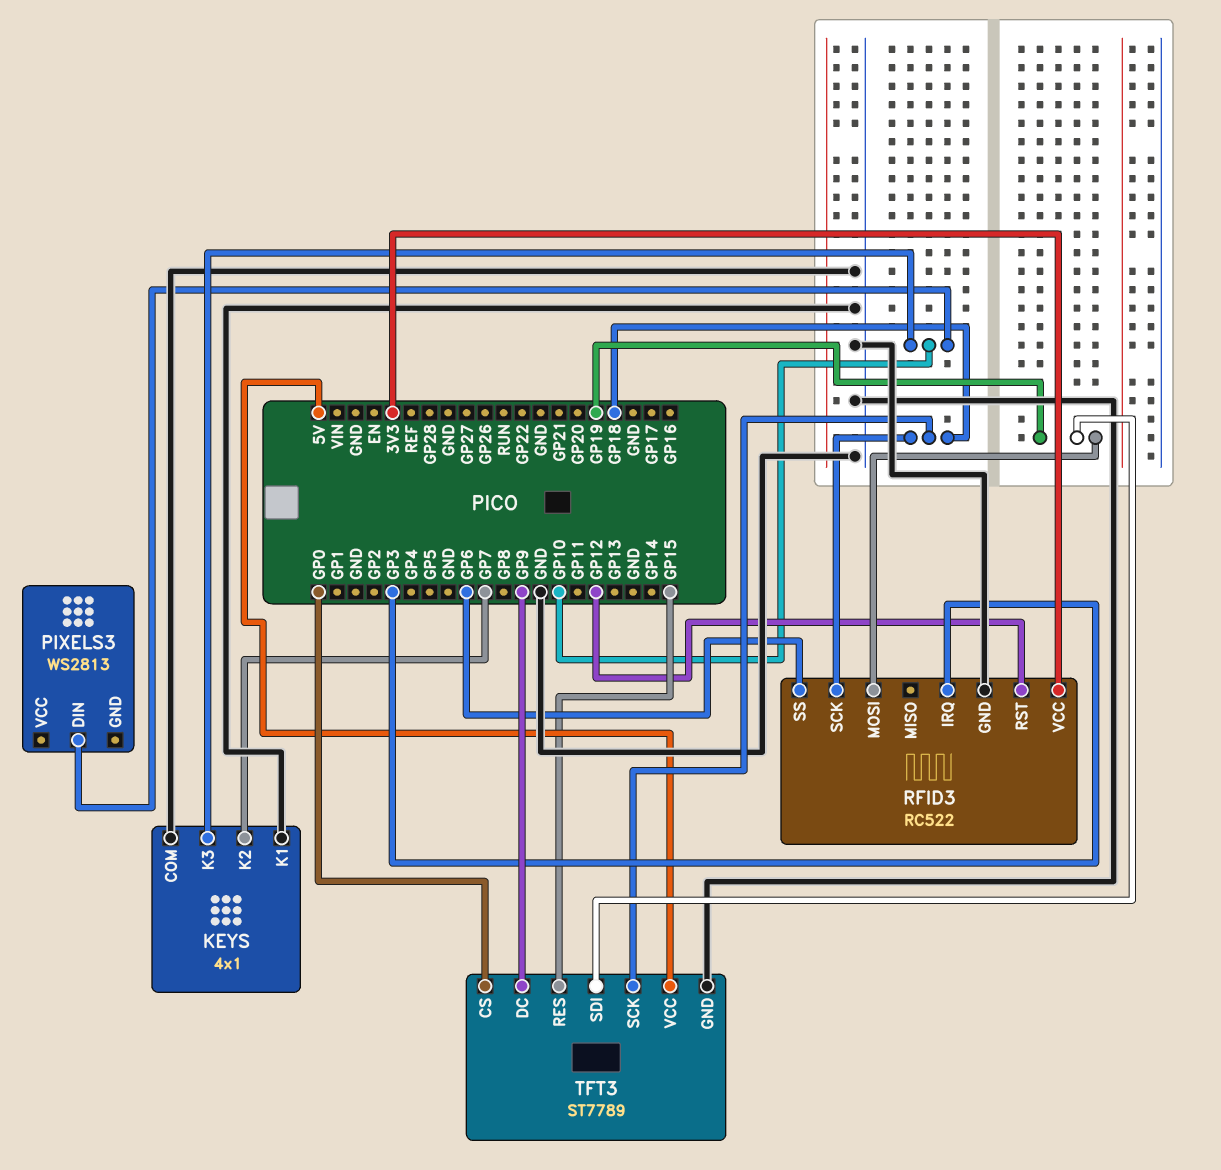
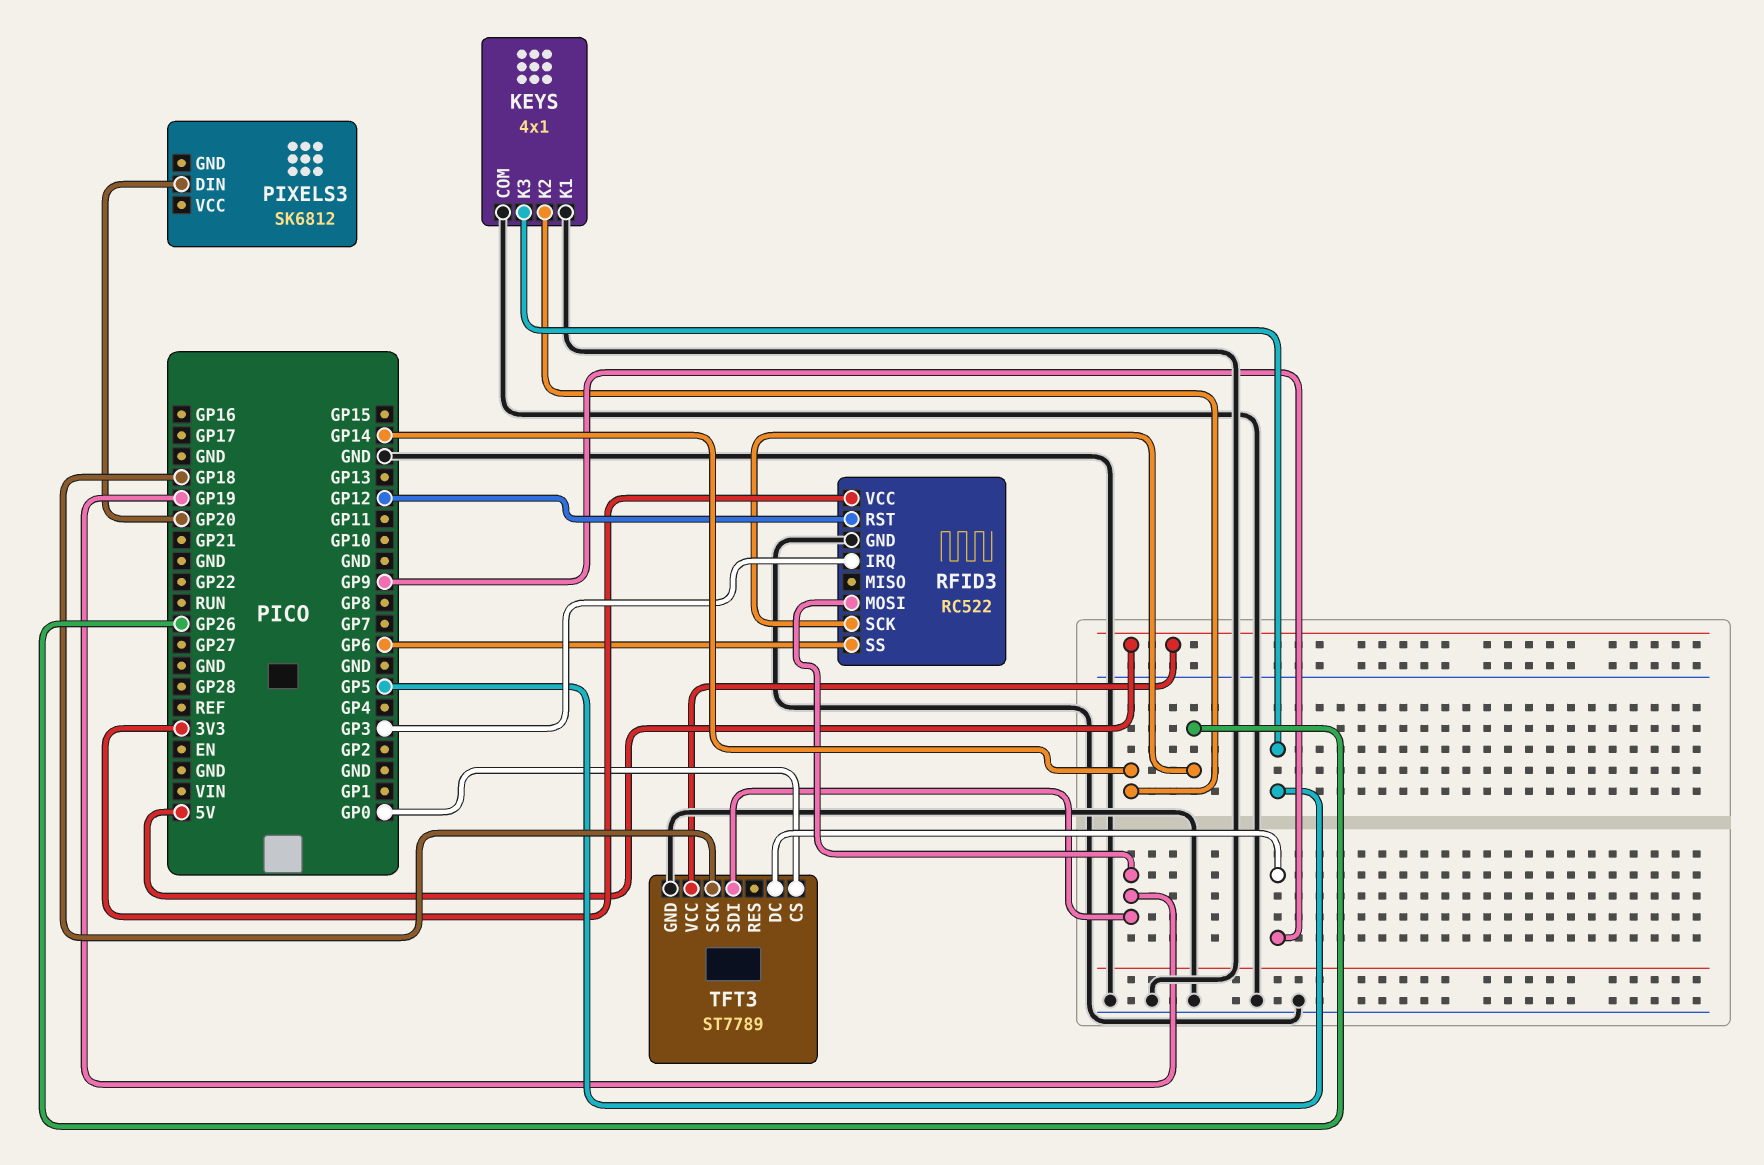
KEYS pin K2: GP7 -> GP14
KEYS pin K3: GP10 -> GP5
PIXELS3: WS2813 -> SK6812
PIXELS3 pin DIN: GP10 -> GP20
RFID3 pin SCK: GP18 -> GP26
TFT3 pin RES: GP15 -> none

